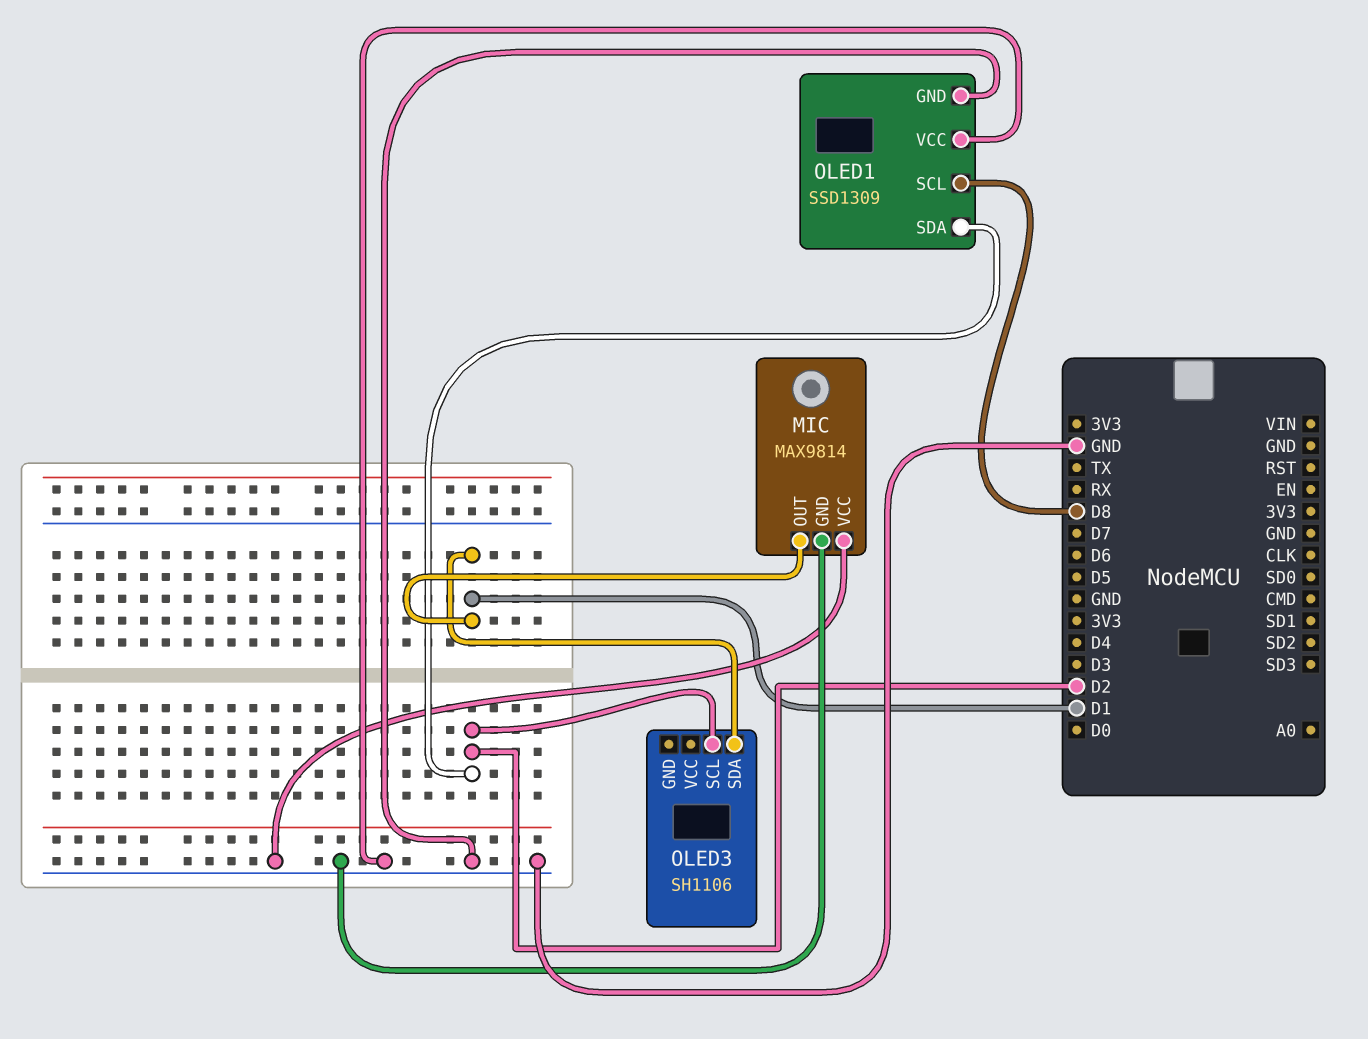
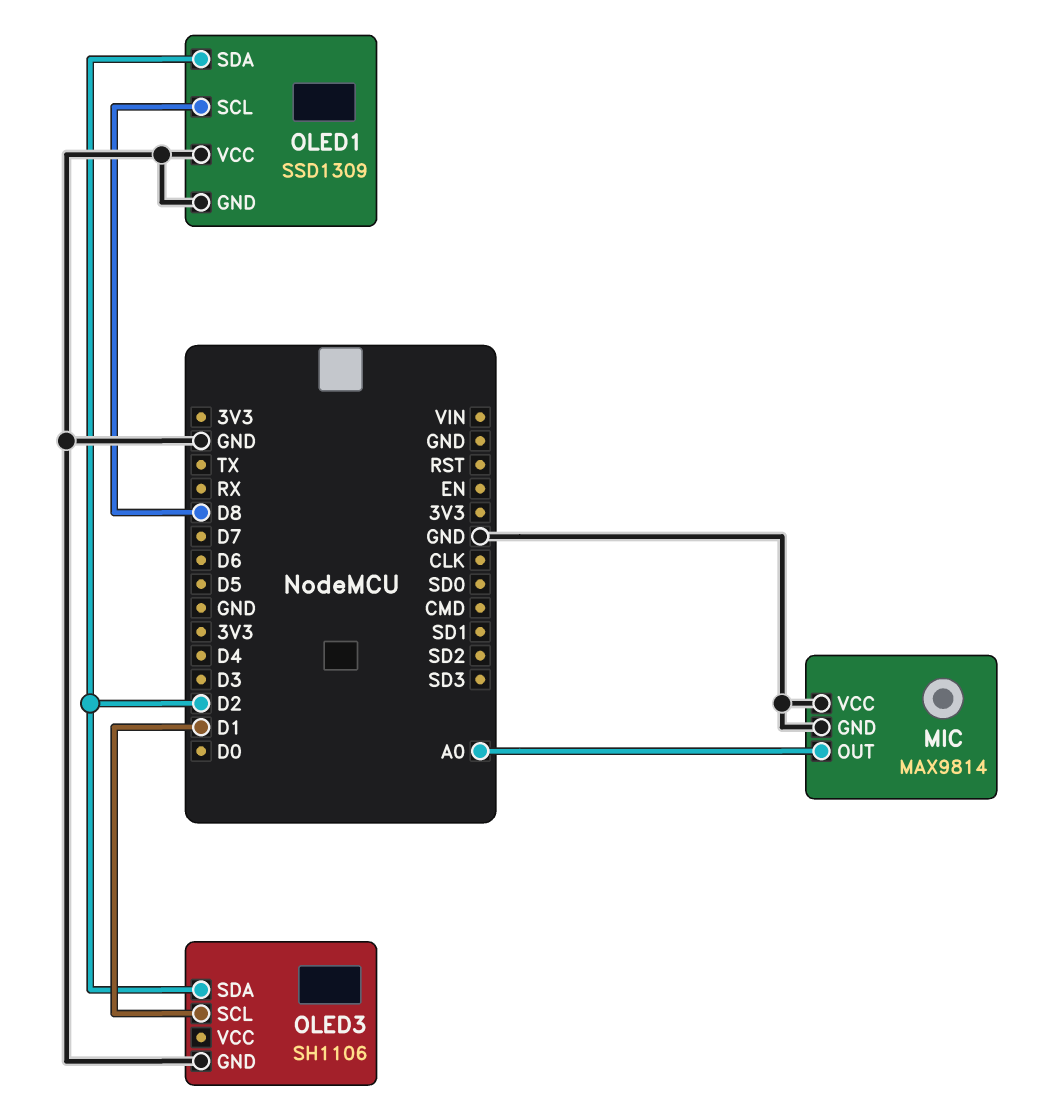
MIC pin OUT: D1 -> A0
OLED3 pin GND: none -> GND
OLED3 pin SCL: D2 -> D1
OLED3 pin SDA: D1 -> D2

